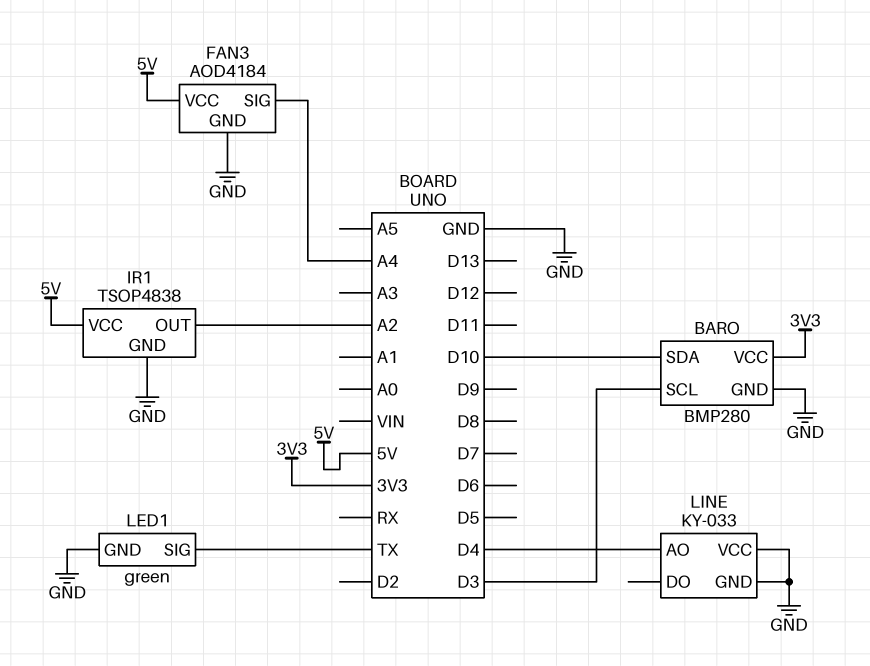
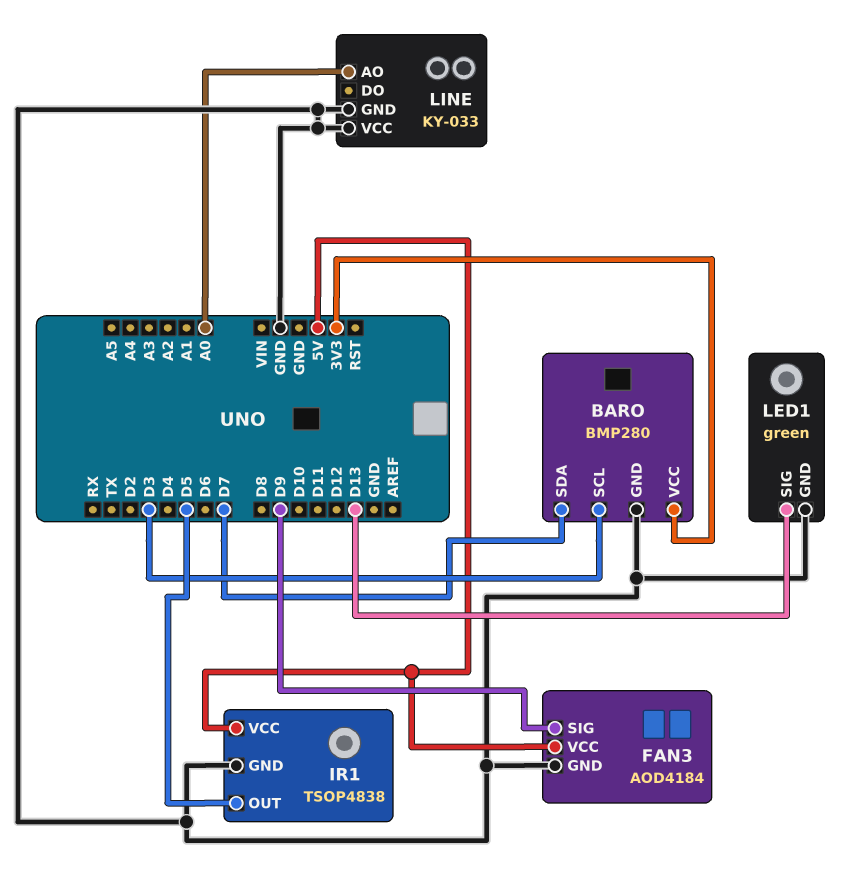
BARO pin SDA: D10 -> D7
FAN3 pin SIG: A4 -> D9
IR1 pin OUT: A2 -> D5
LED1 pin SIG: TX -> D13
LINE pin AO: D4 -> A0

